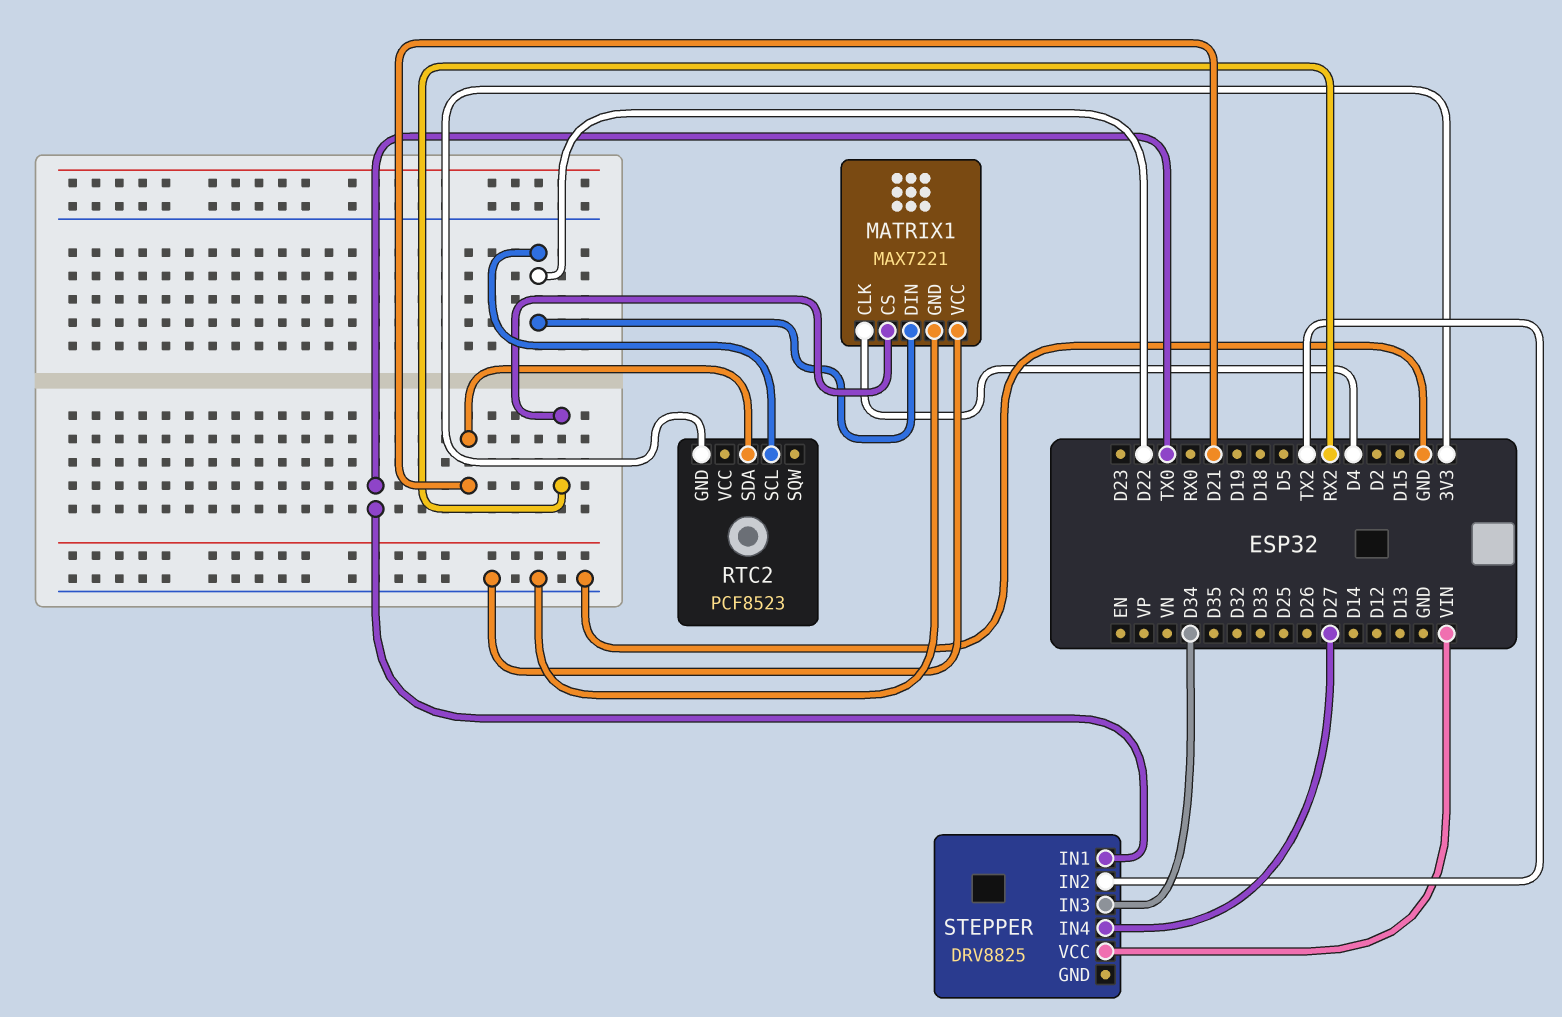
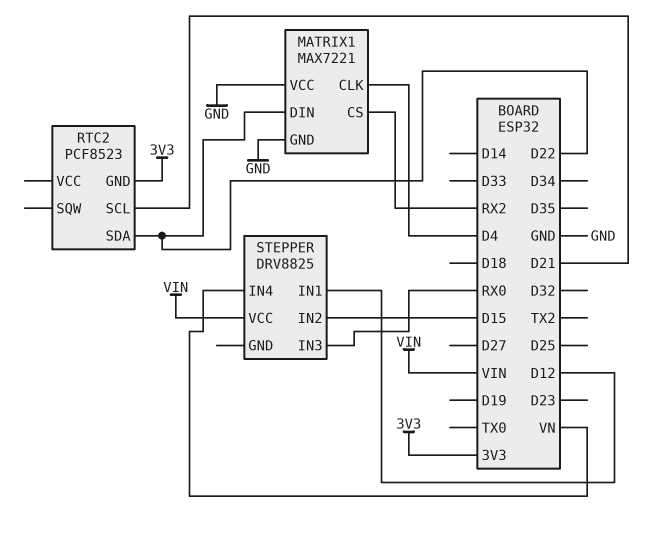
RTC2 pin SCL: D22 -> D21
RTC2 pin SDA: D21 -> D22
STEPPER pin IN1: TX0 -> D12
STEPPER pin IN2: TX2 -> D15
STEPPER pin IN3: D34 -> RX0
STEPPER pin IN4: D27 -> VN

